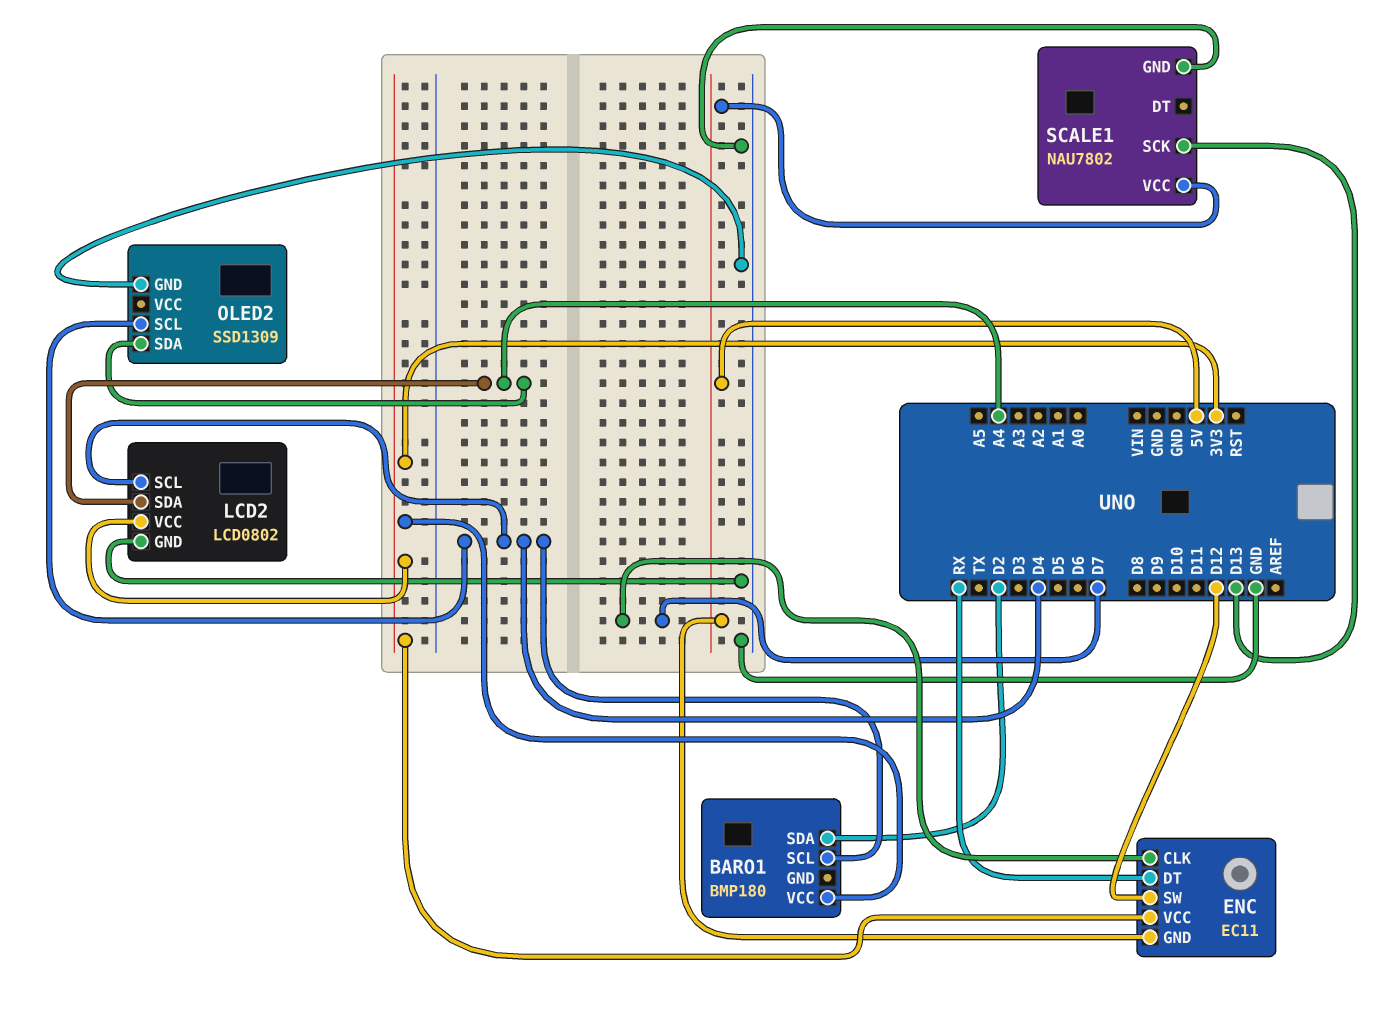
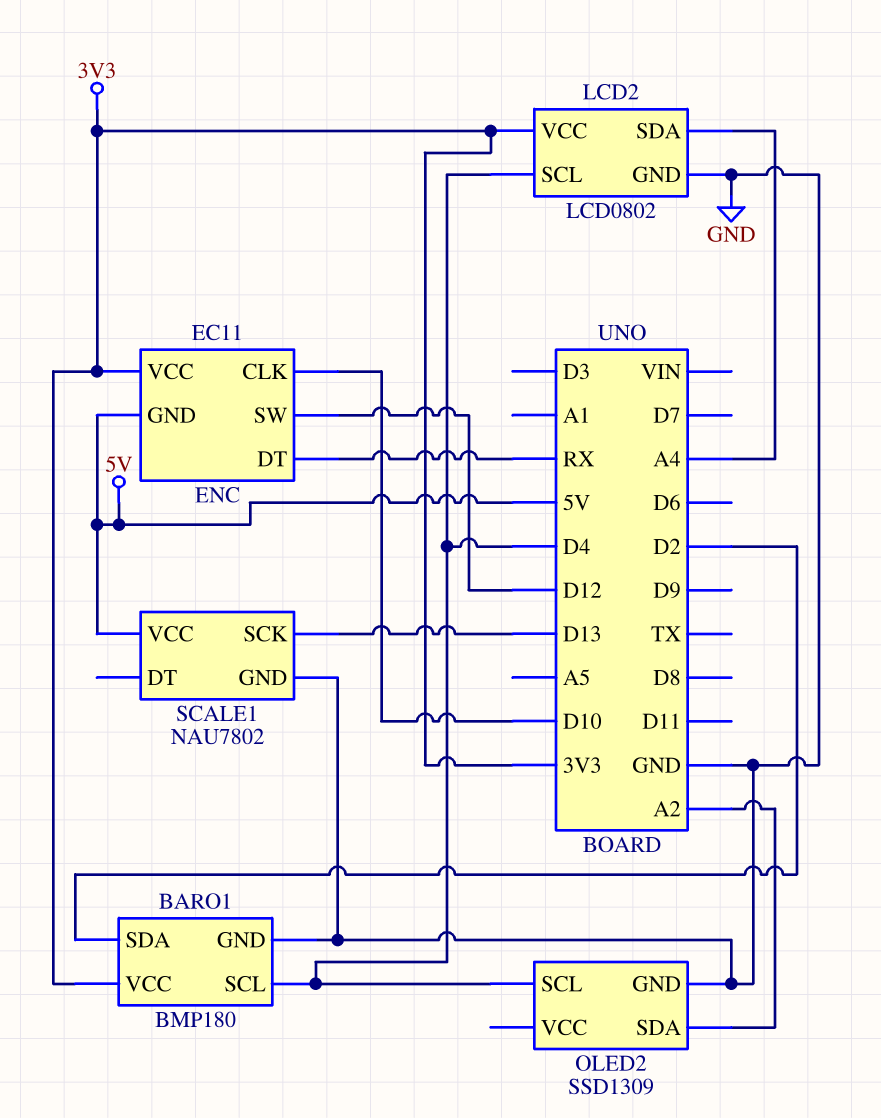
BARO1 pin GND: none -> GND
ENC pin CLK: D7 -> D10
OLED2 pin SDA: A4 -> A2

